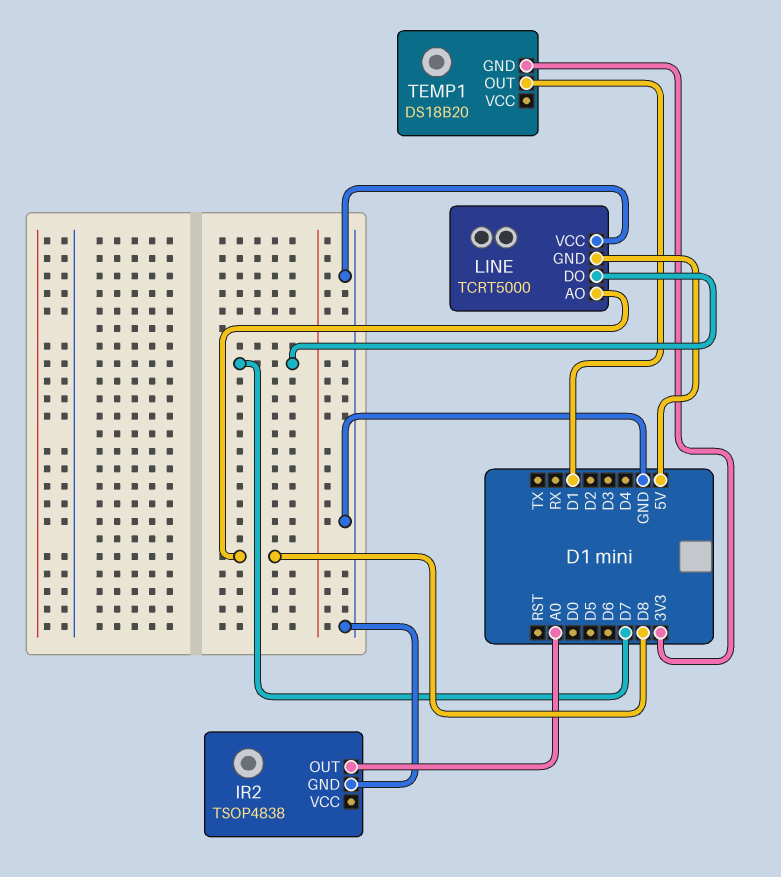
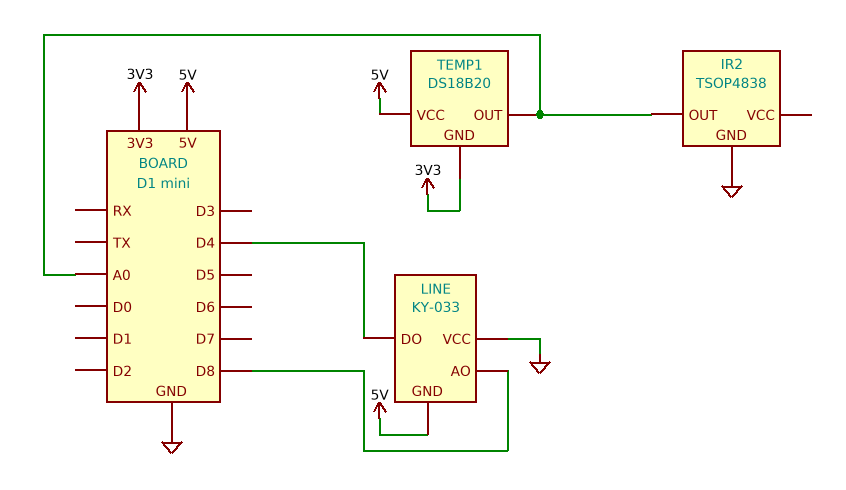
LINE: TCRT5000 -> KY-033
LINE pin DO: D7 -> D4
TEMP1 pin OUT: D1 -> A0
TEMP1 pin VCC: none -> 5V

